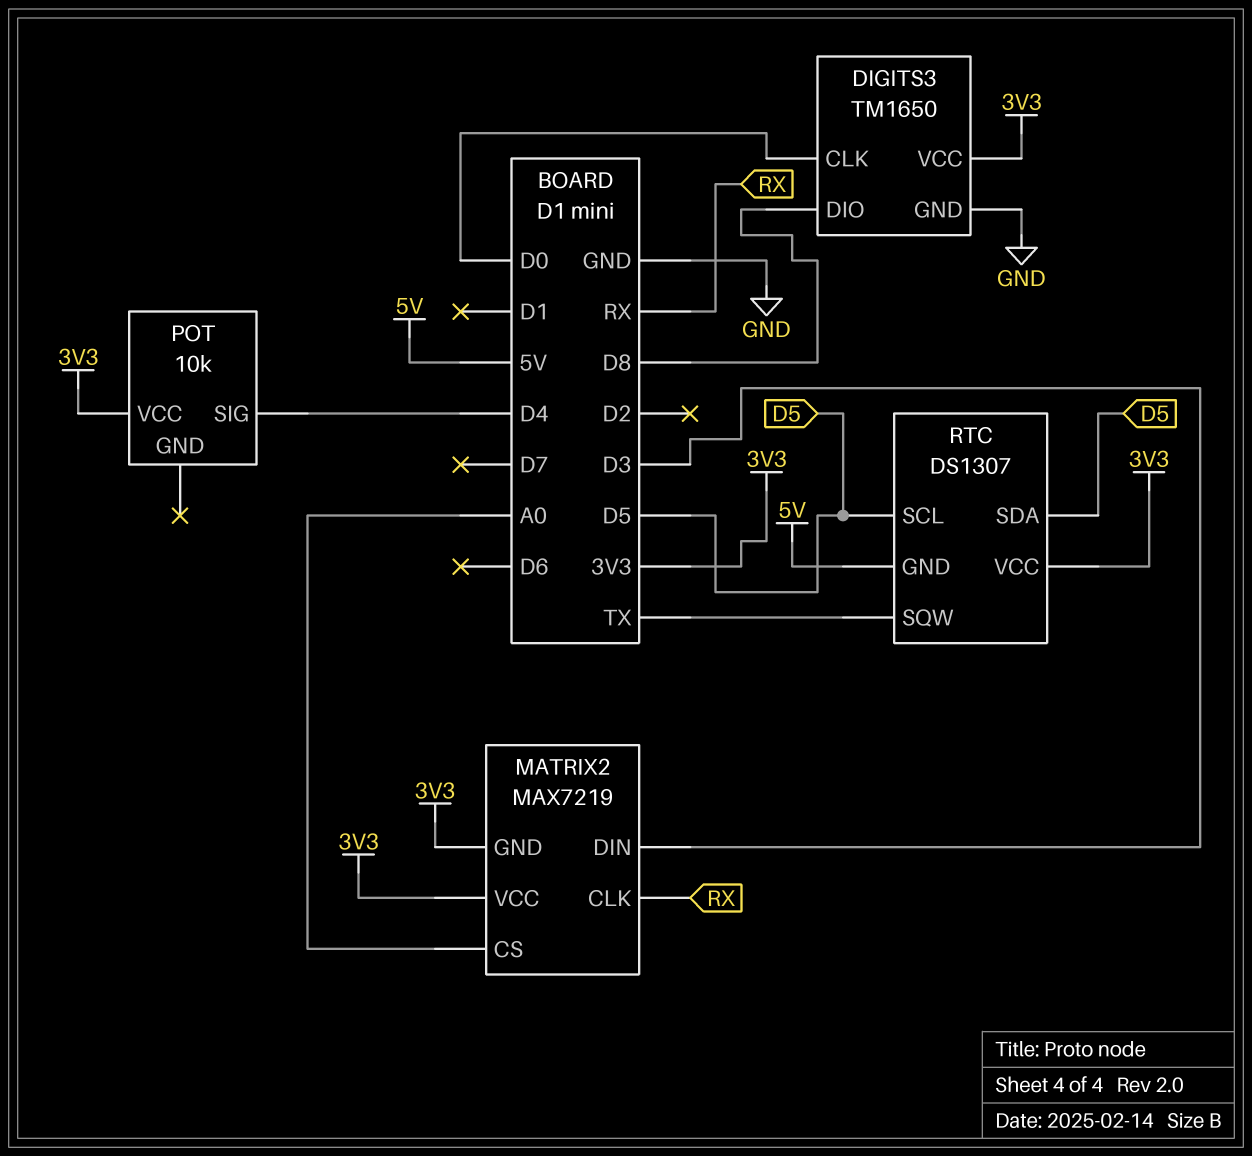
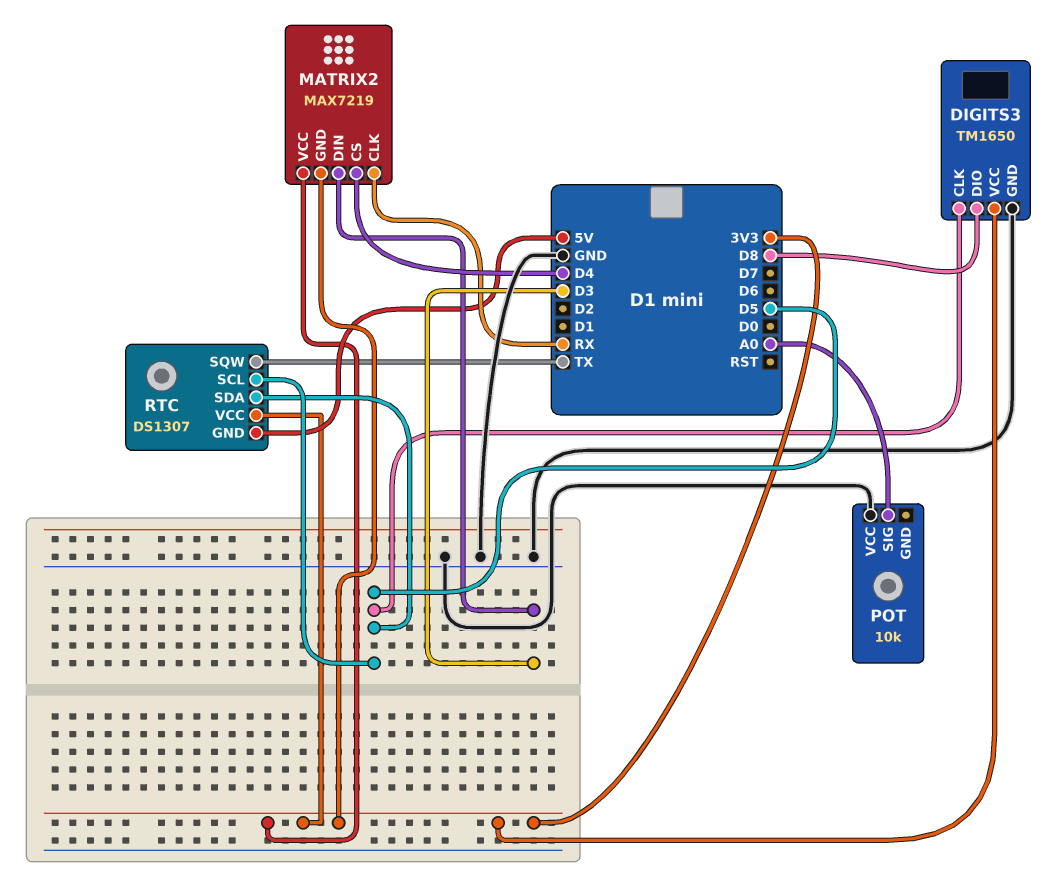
DIGITS3 pin CLK: D0 -> D5
MATRIX2 pin CS: A0 -> D4
POT pin SIG: D4 -> A0
POT pin VCC: 3V3 -> GND

